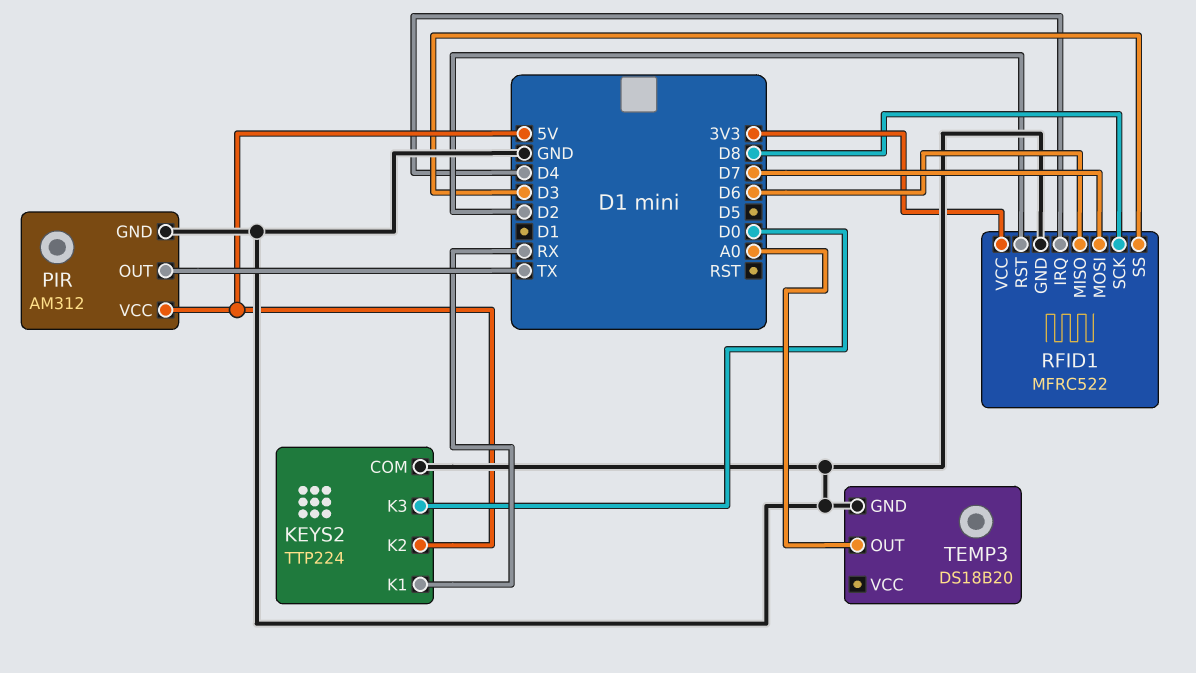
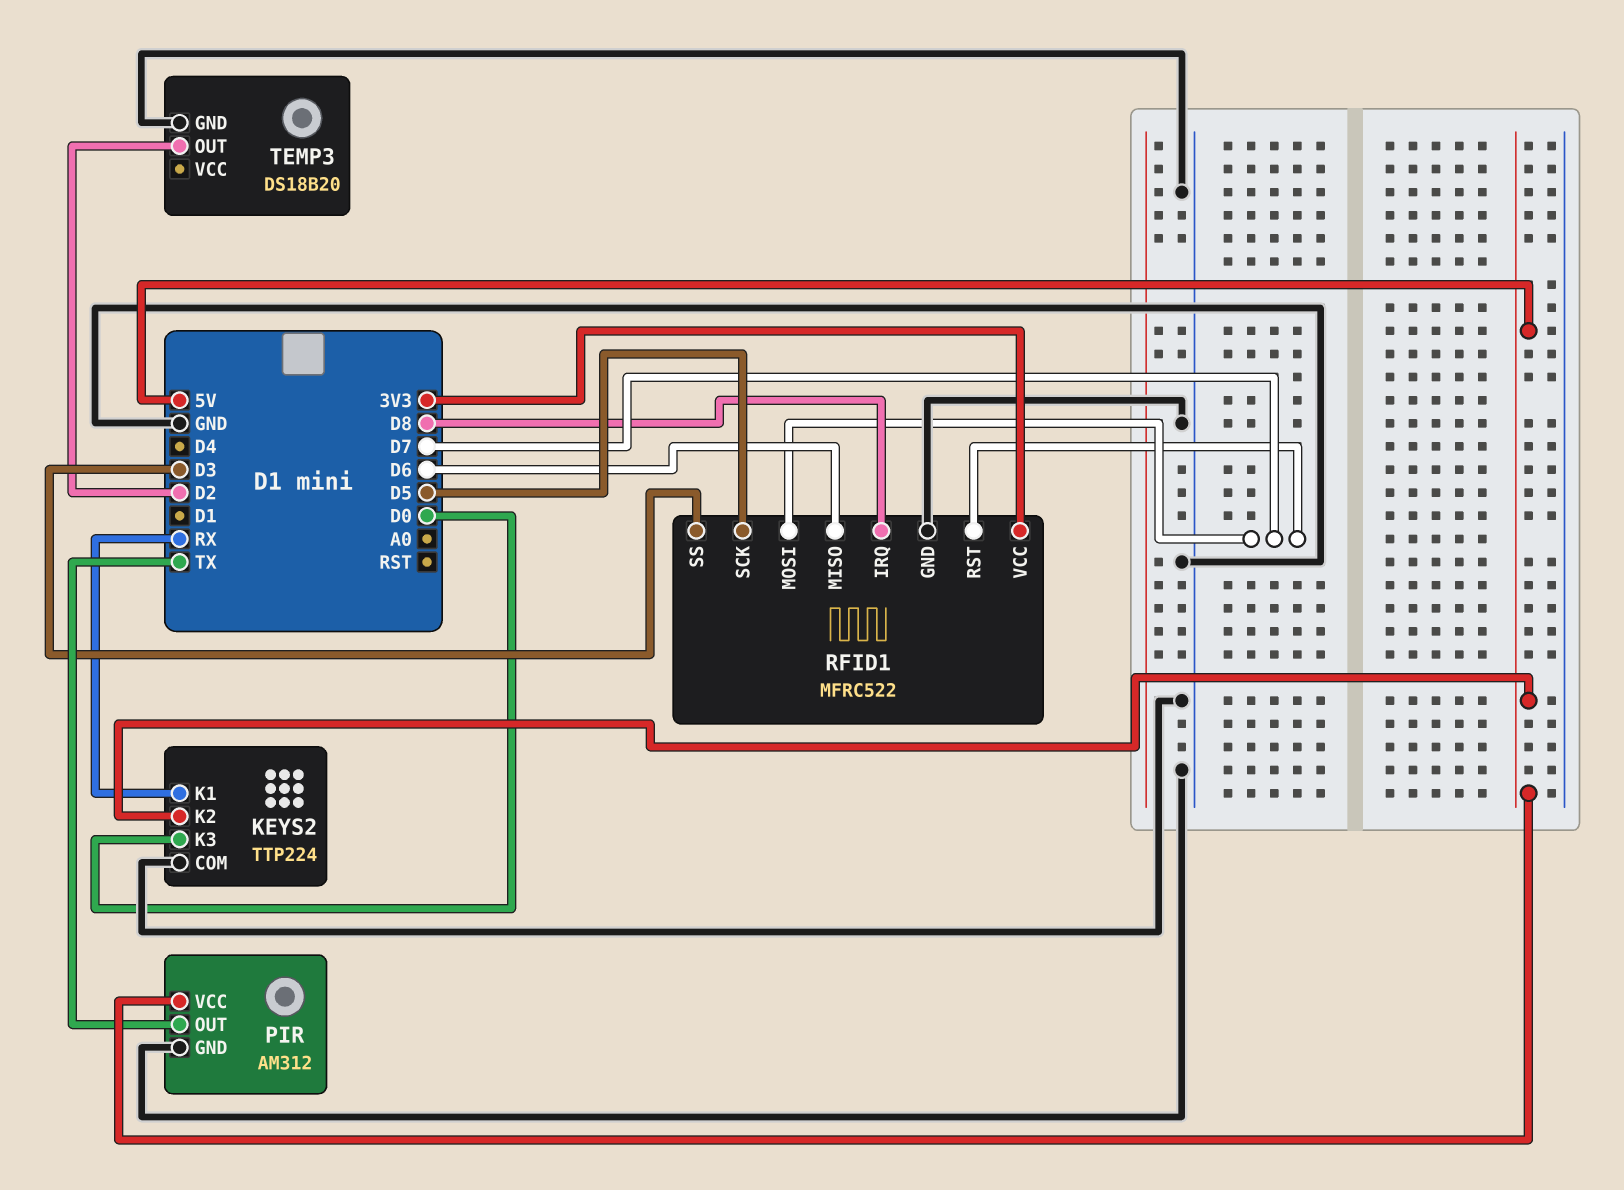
RFID1 pin IRQ: D4 -> D8
RFID1 pin RST: D2 -> D7
RFID1 pin SCK: D8 -> D5
TEMP3 pin OUT: A0 -> D2

